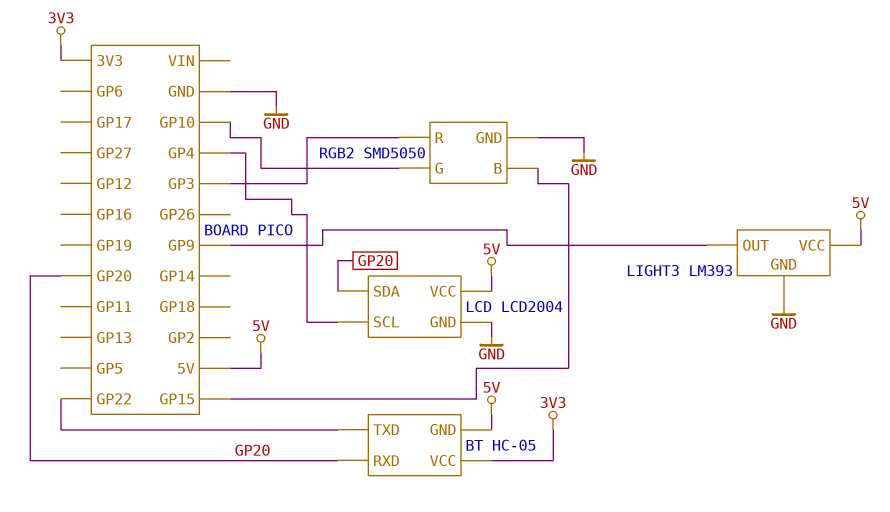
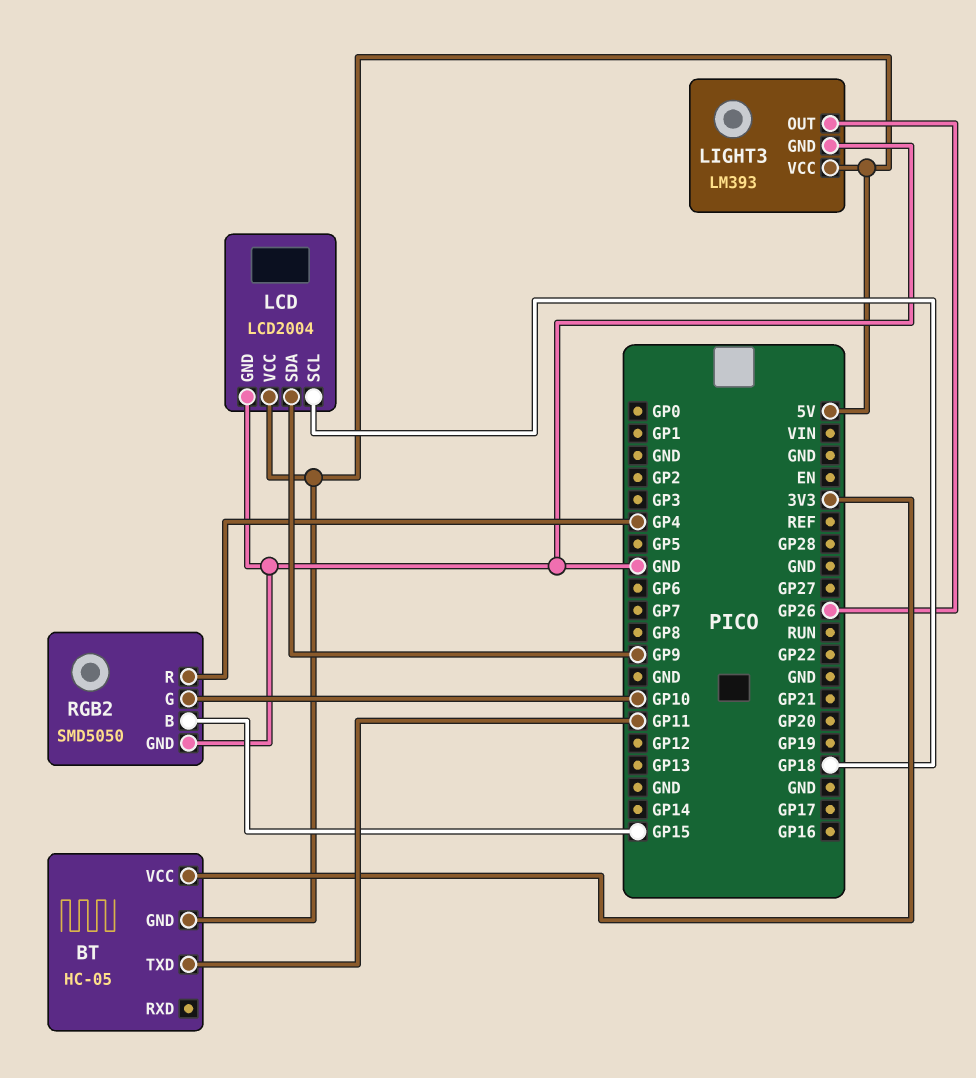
BT pin RXD: GP20 -> none
BT pin TXD: GP22 -> GP11
LCD pin SCL: GP4 -> GP18
LCD pin SDA: GP20 -> GP9
LIGHT3 pin OUT: GP9 -> GP26
RGB2 pin R: GP3 -> GP4

